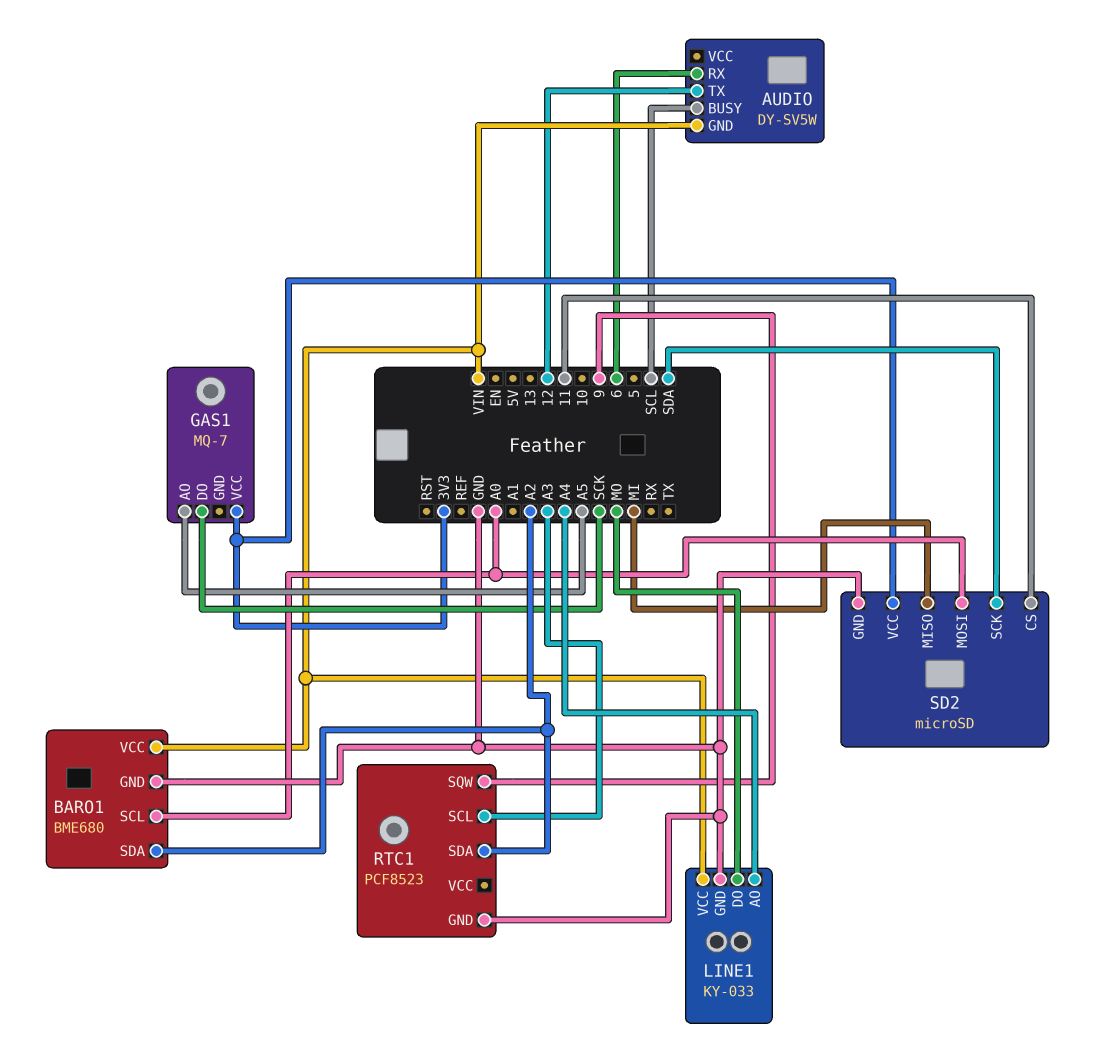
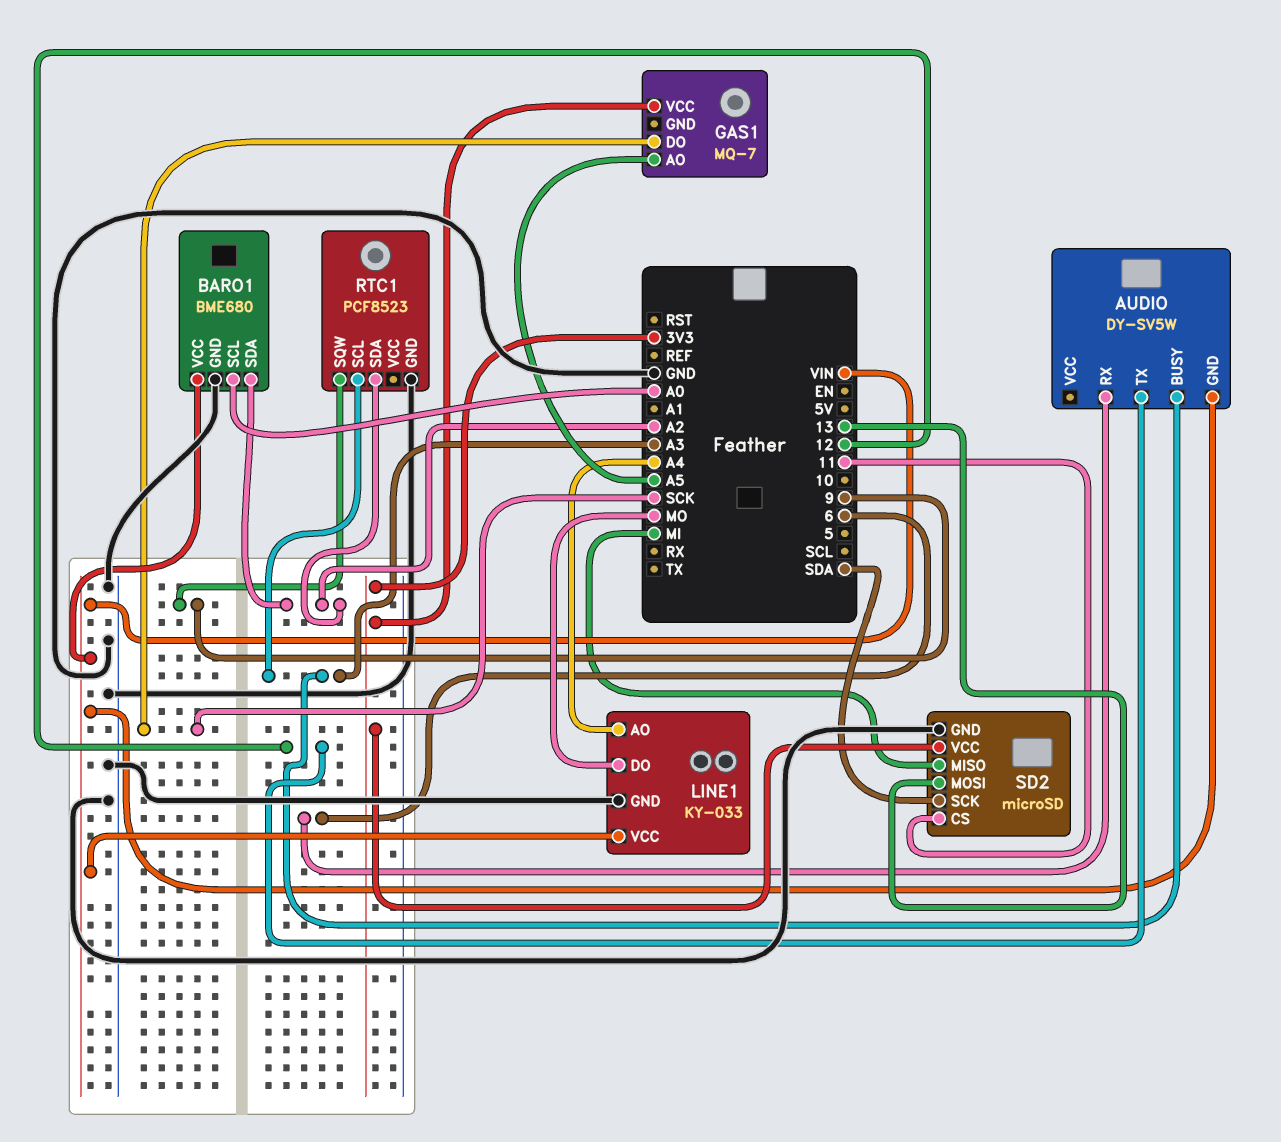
AUDIO pin BUSY: SCL -> A3
SD2 pin MOSI: A0 -> 13

